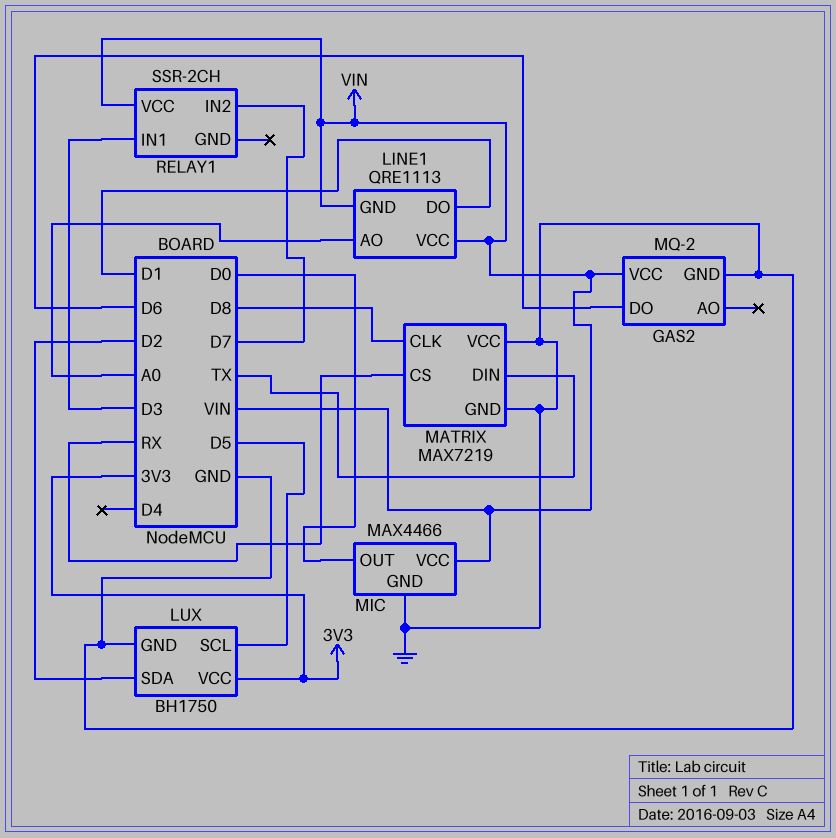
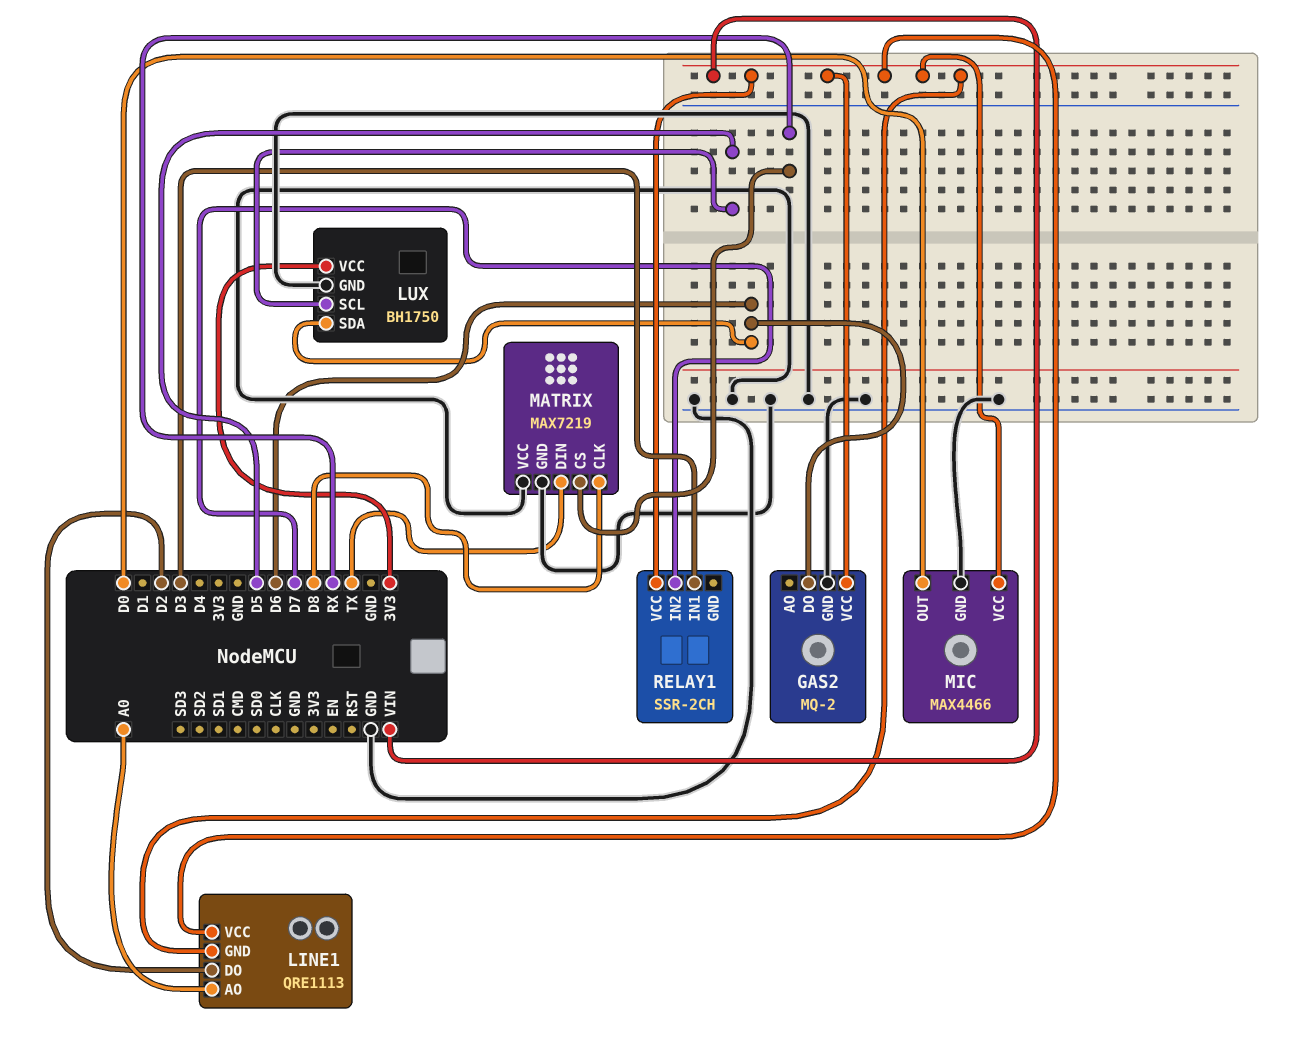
LINE1 pin DO: D1 -> D2
LUX pin SDA: D2 -> D6

